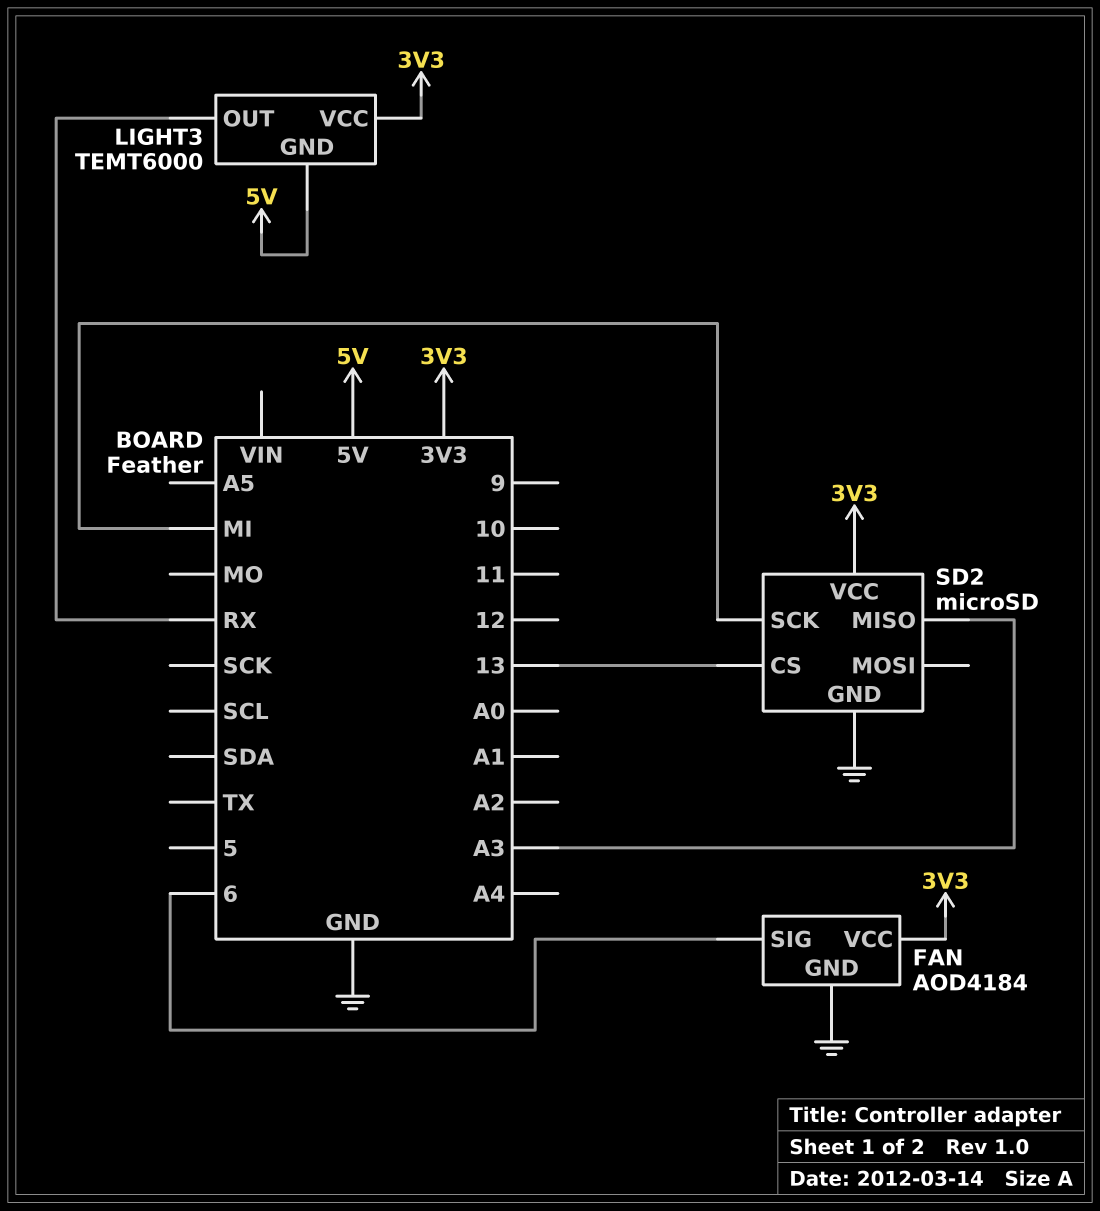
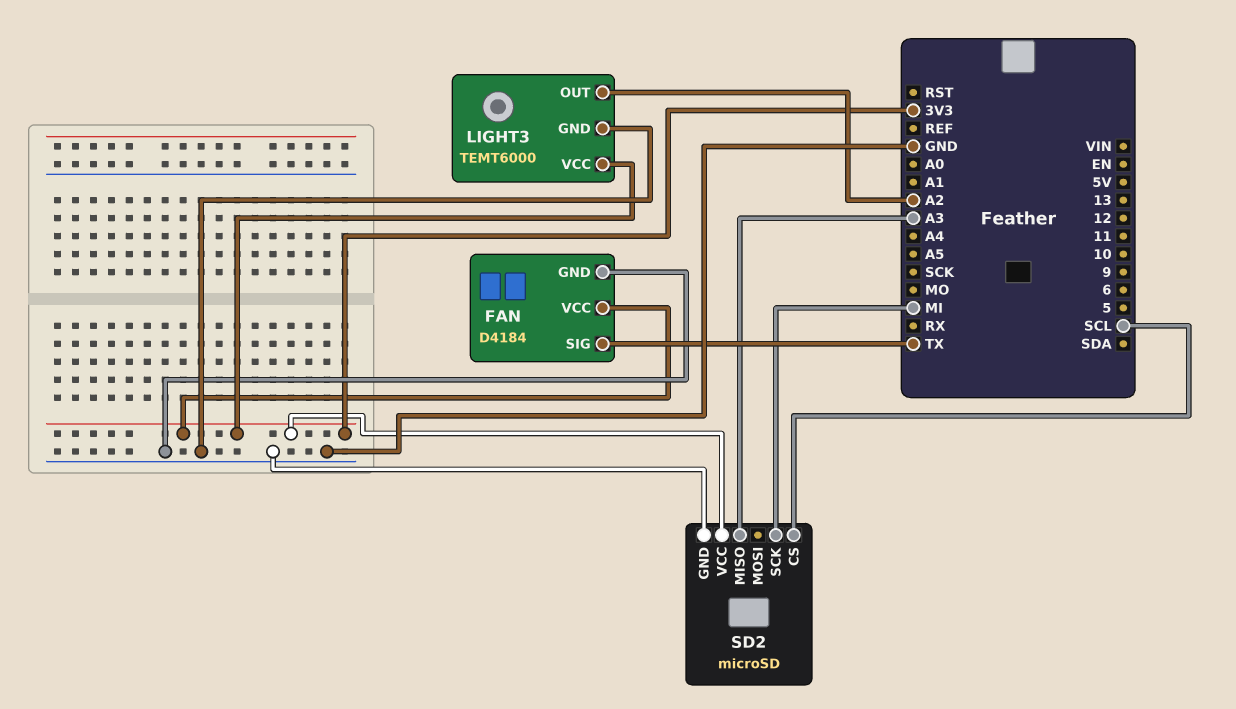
FAN: AOD4184 -> D4184
FAN pin SIG: 6 -> TX
LIGHT3 pin GND: 5V -> GND
LIGHT3 pin OUT: RX -> A2
SD2 pin CS: 13 -> SCL

